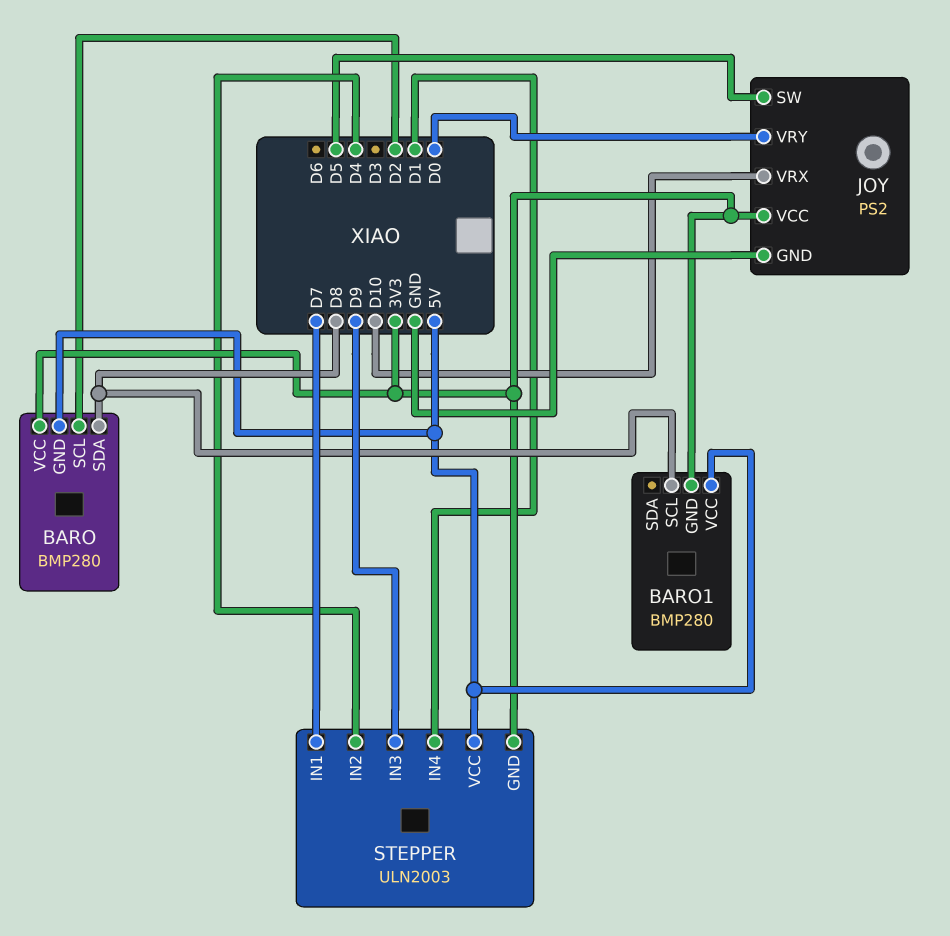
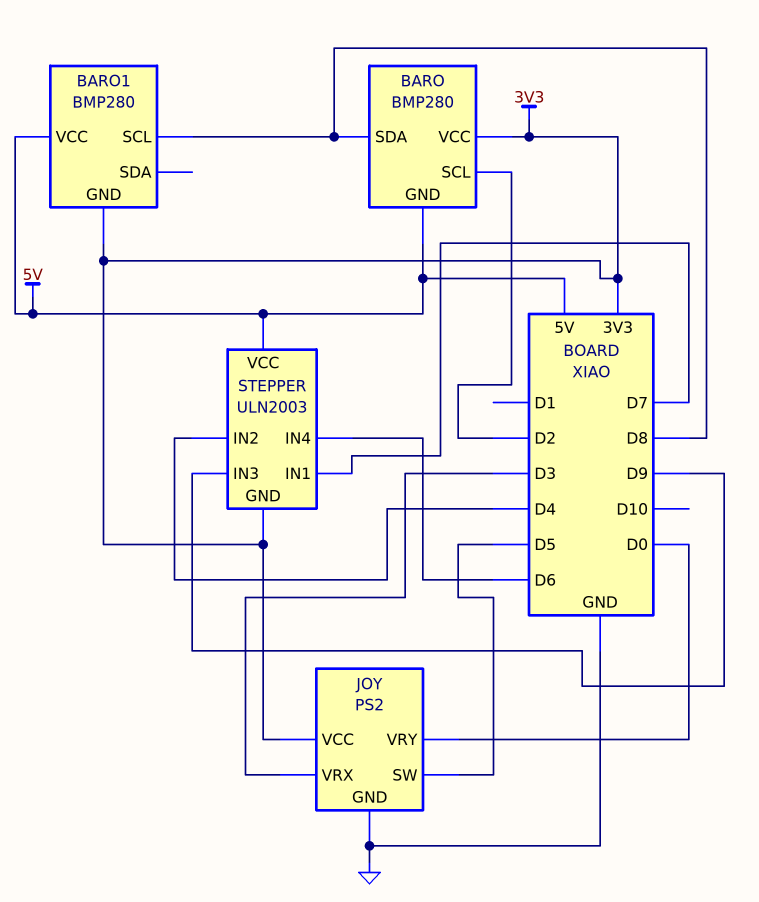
JOY pin VRX: D10 -> D3
STEPPER pin IN4: D1 -> D6

